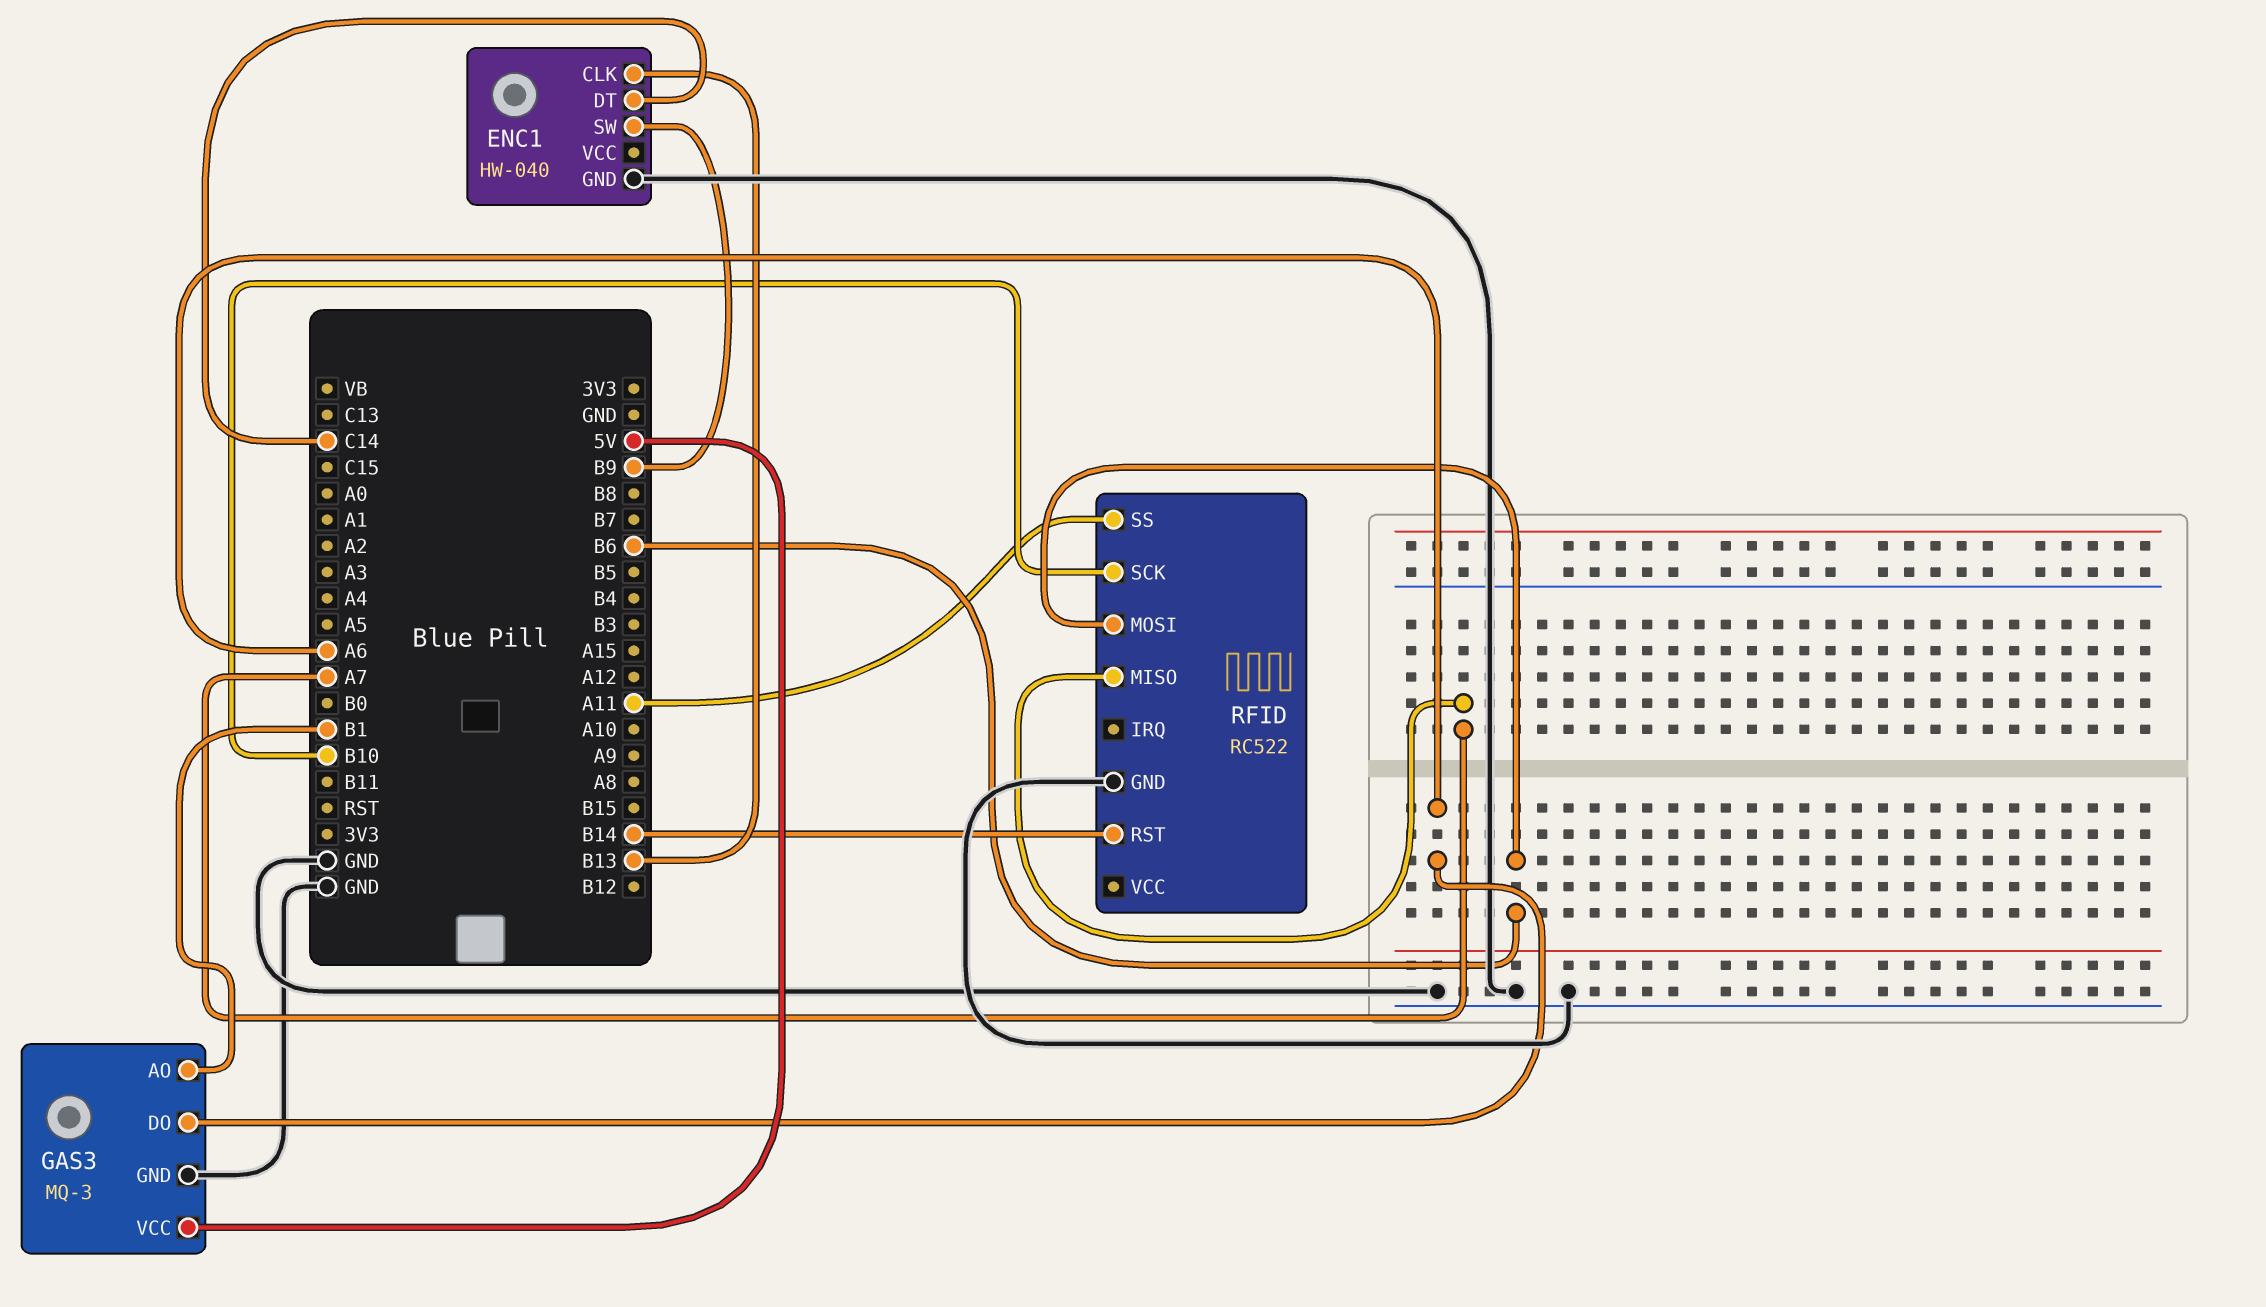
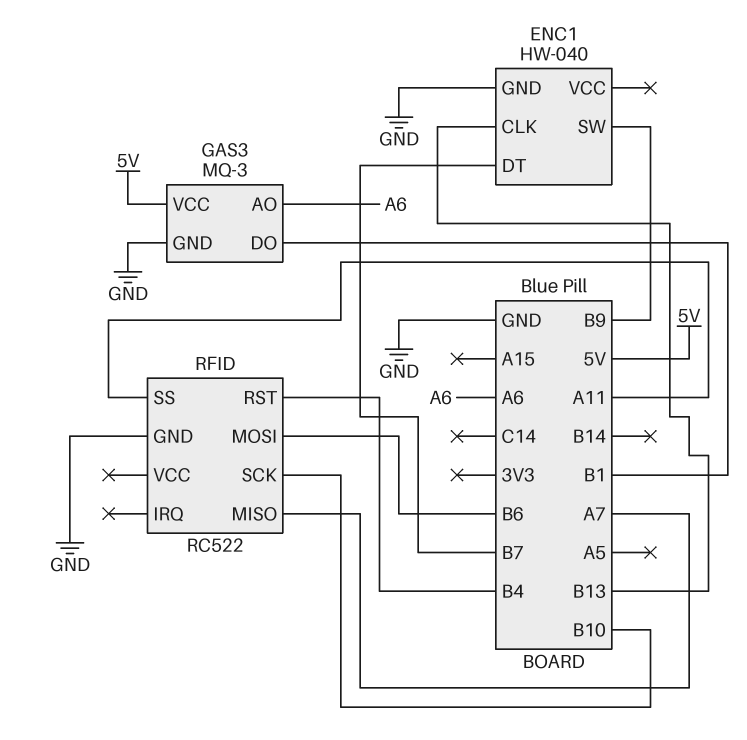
ENC1 pin DT: C14 -> B7
GAS3 pin AO: B1 -> A6
GAS3 pin DO: A6 -> B1
RFID pin RST: B14 -> B4

